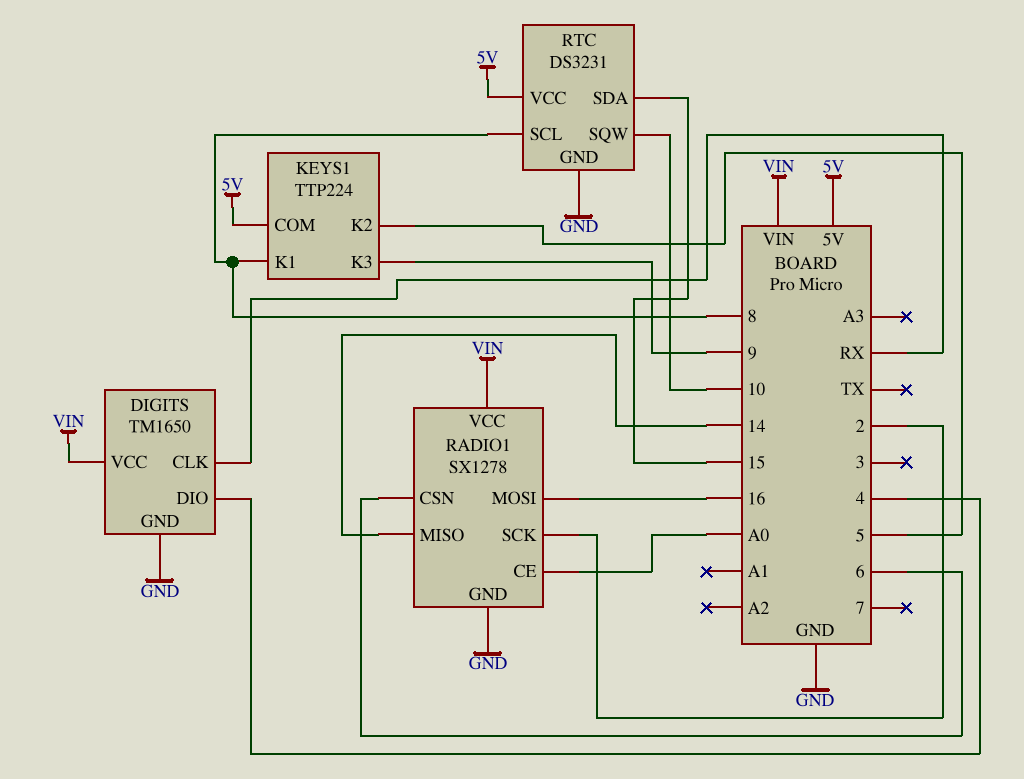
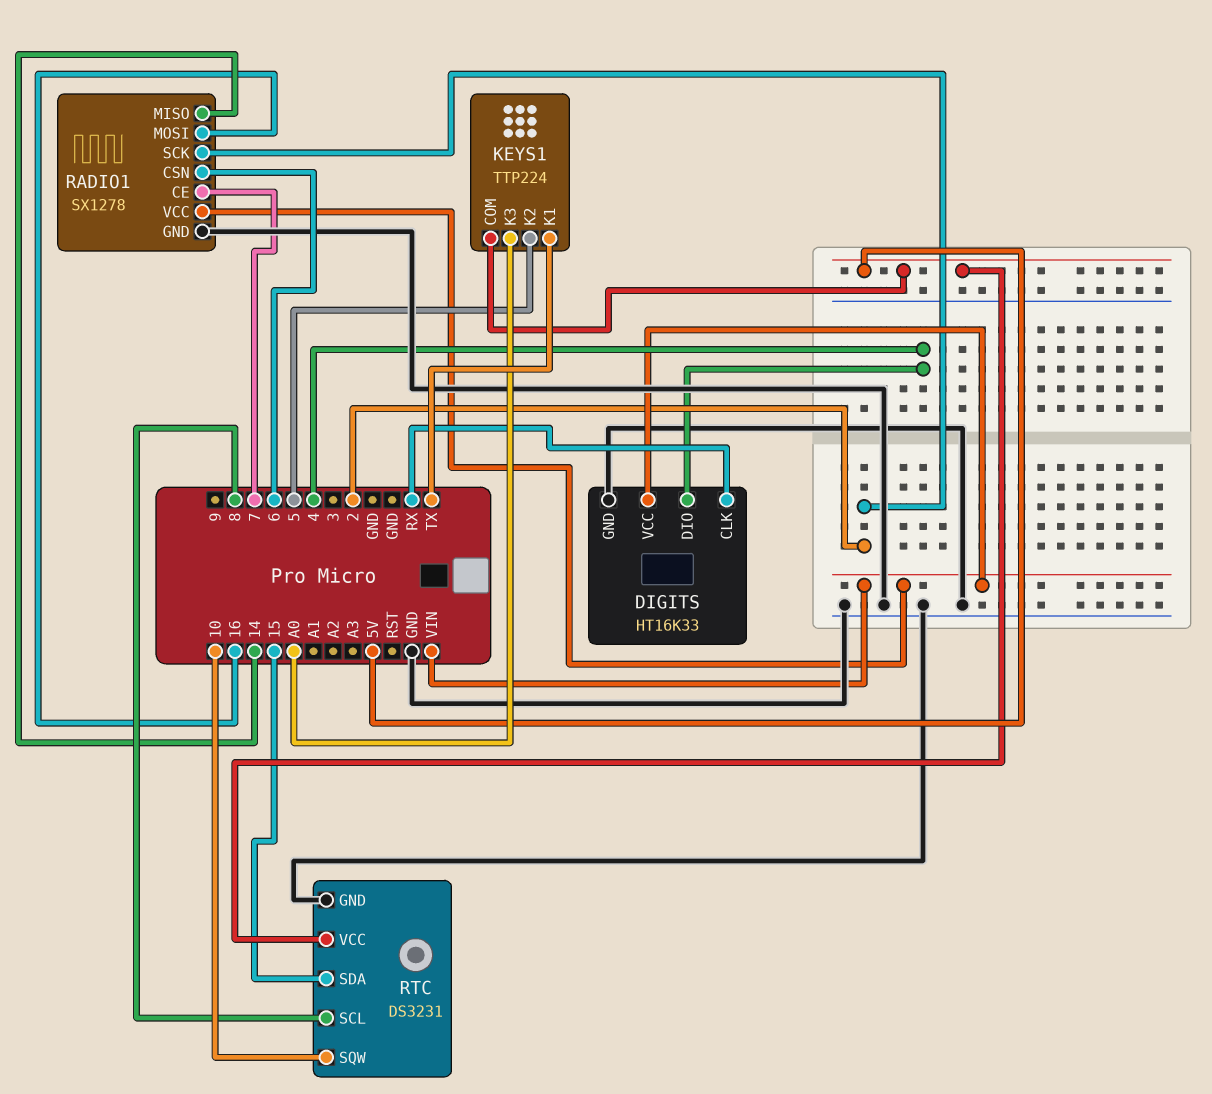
DIGITS: TM1650 -> HT16K33
KEYS1 pin K1: 8 -> TX
KEYS1 pin K3: 9 -> A0
RADIO1 pin CE: A0 -> 7

